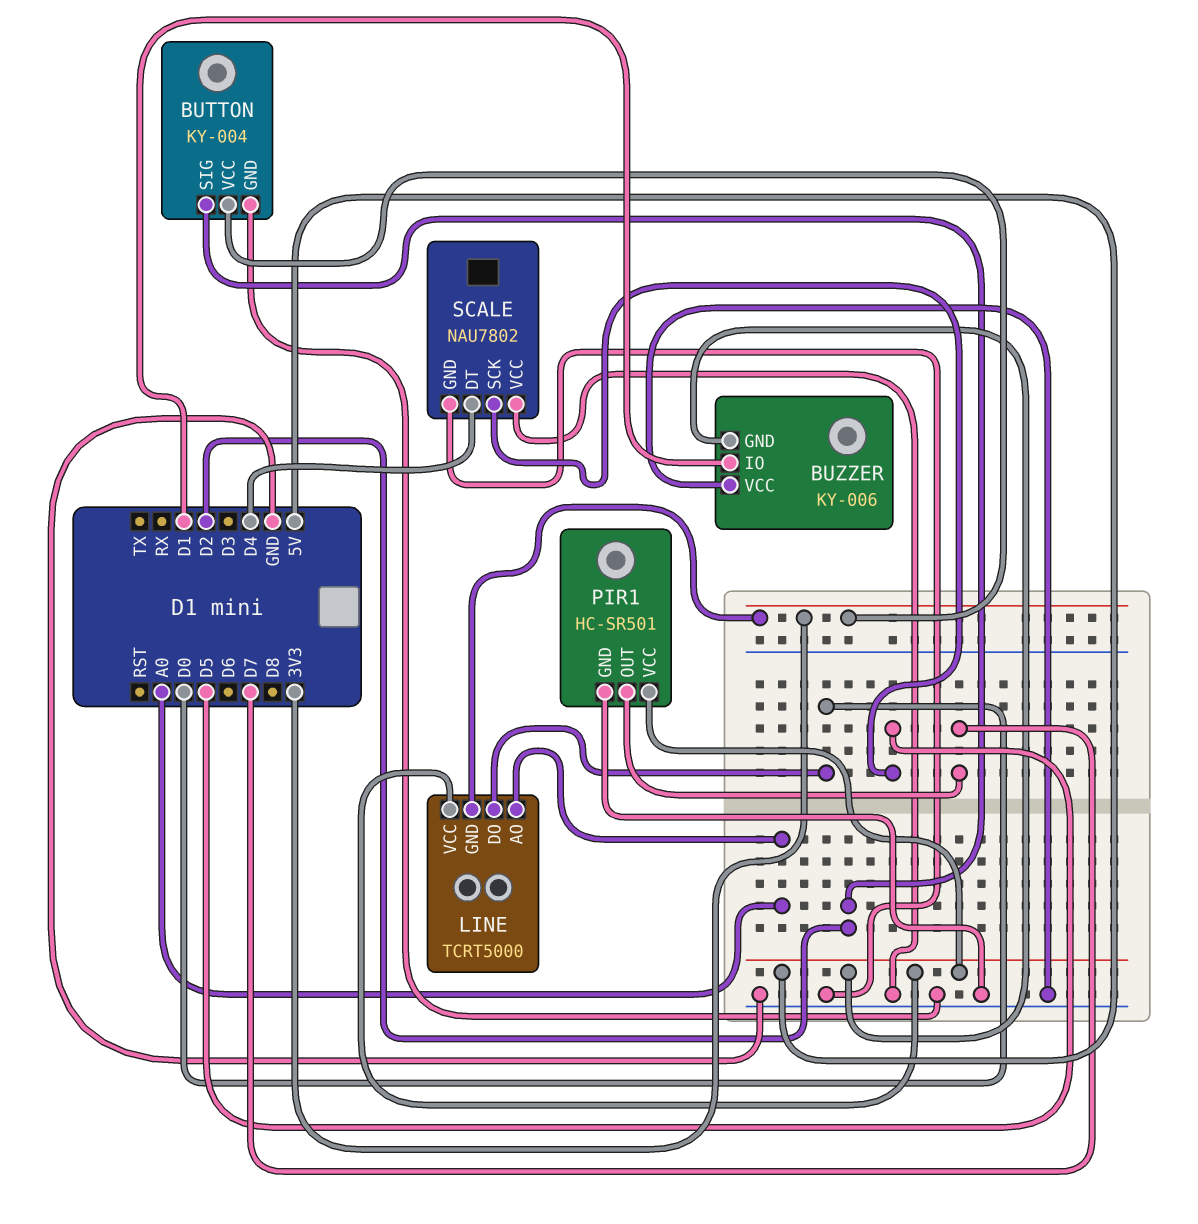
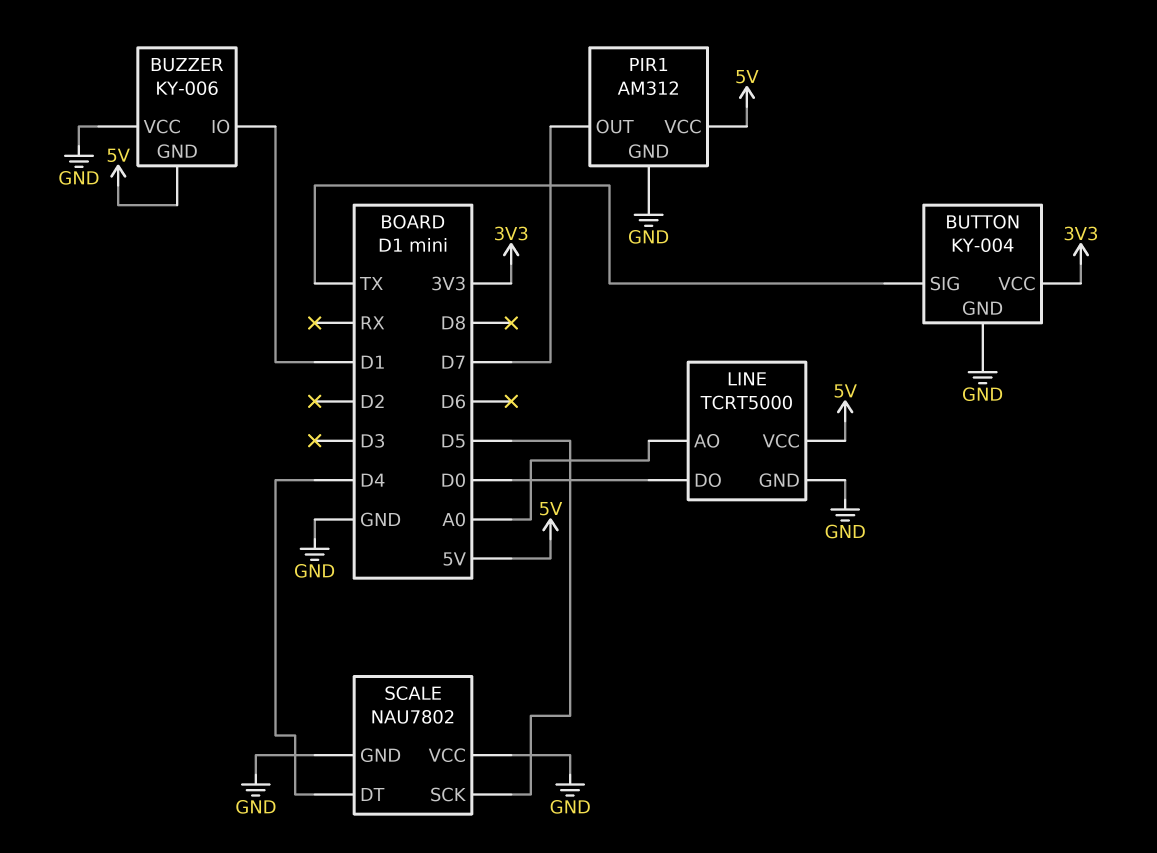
BUTTON pin SIG: D2 -> TX
LINE pin GND: 3V3 -> GND
PIR1: HC-SR501 -> AM312

